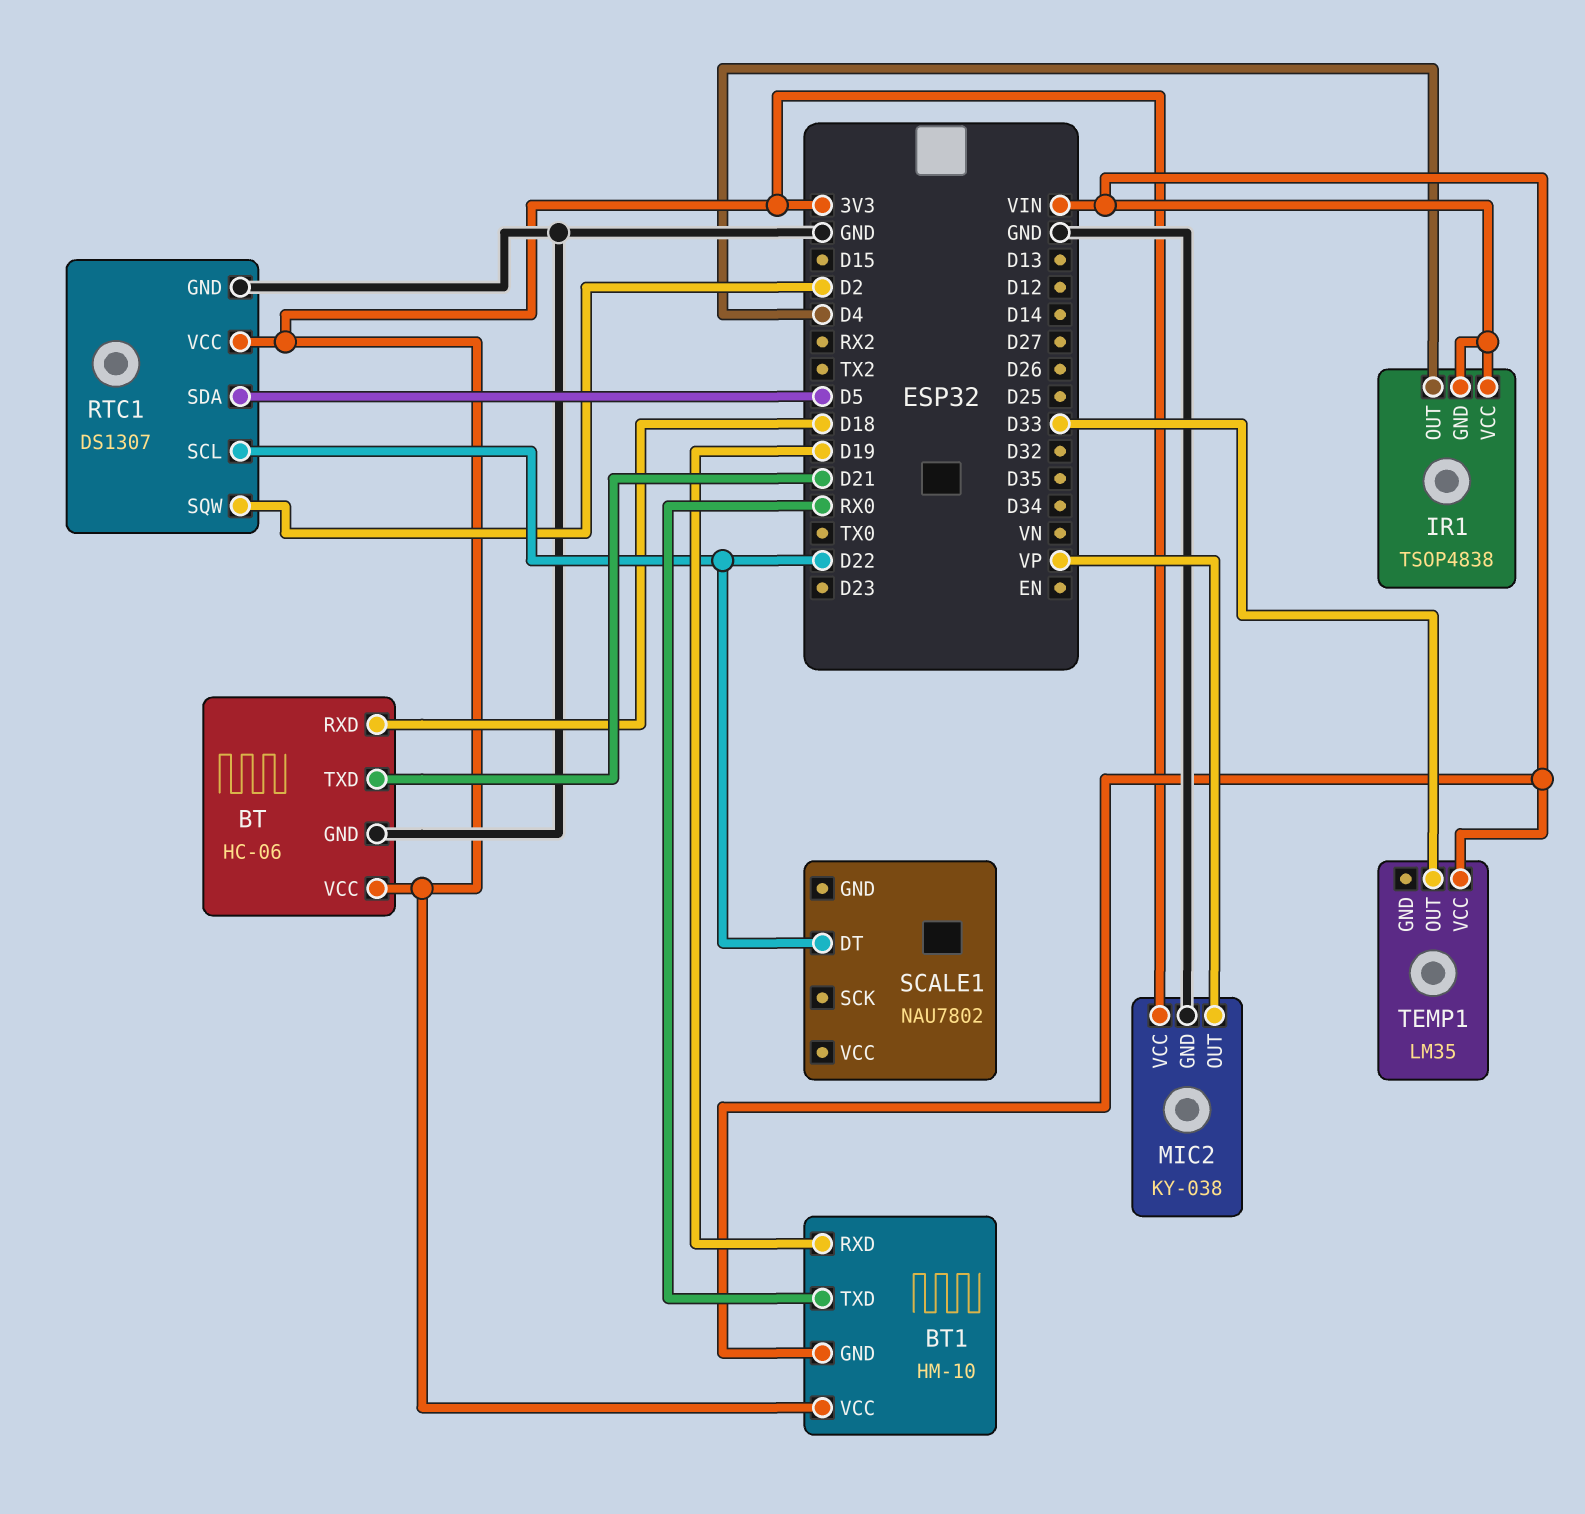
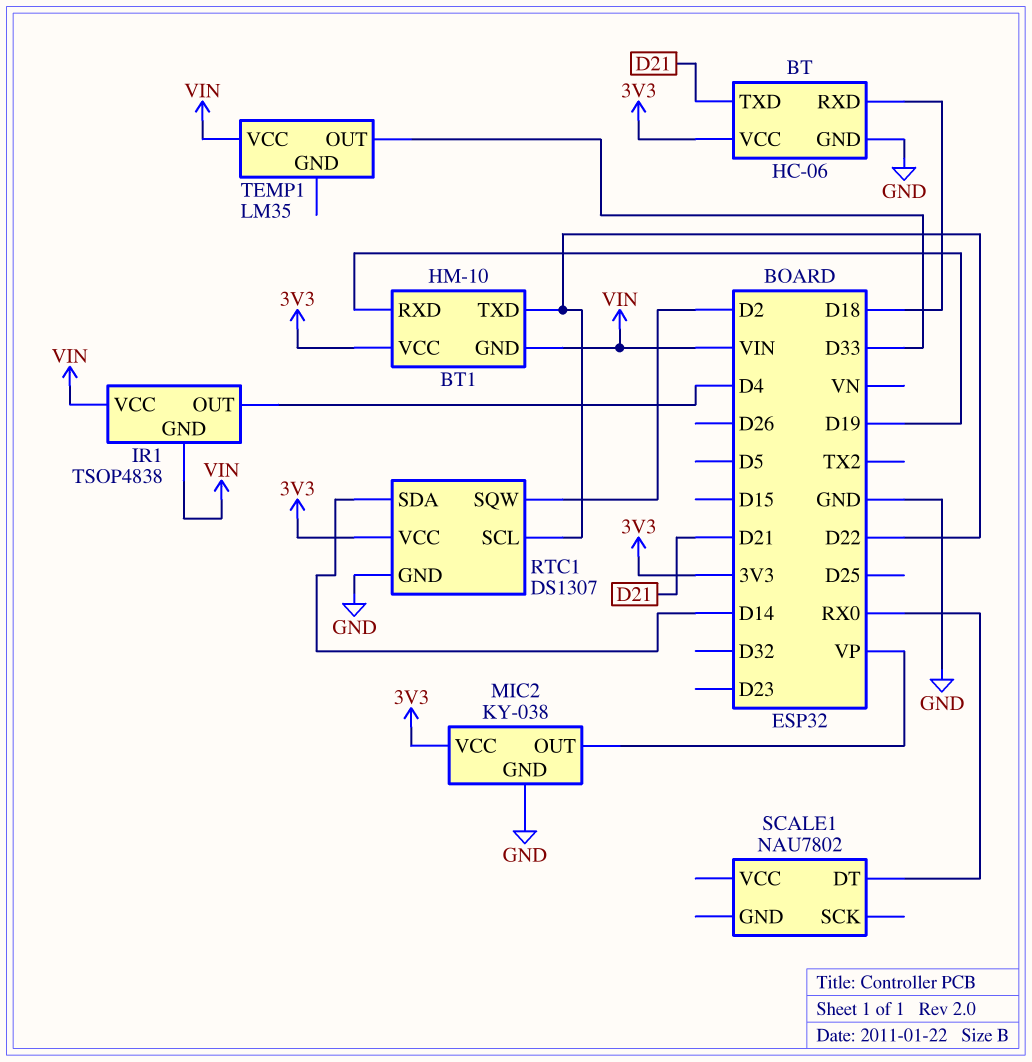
BT1 pin TXD: RX0 -> D22
RTC1 pin SDA: D5 -> D14
SCALE1 pin DT: D22 -> RX0

